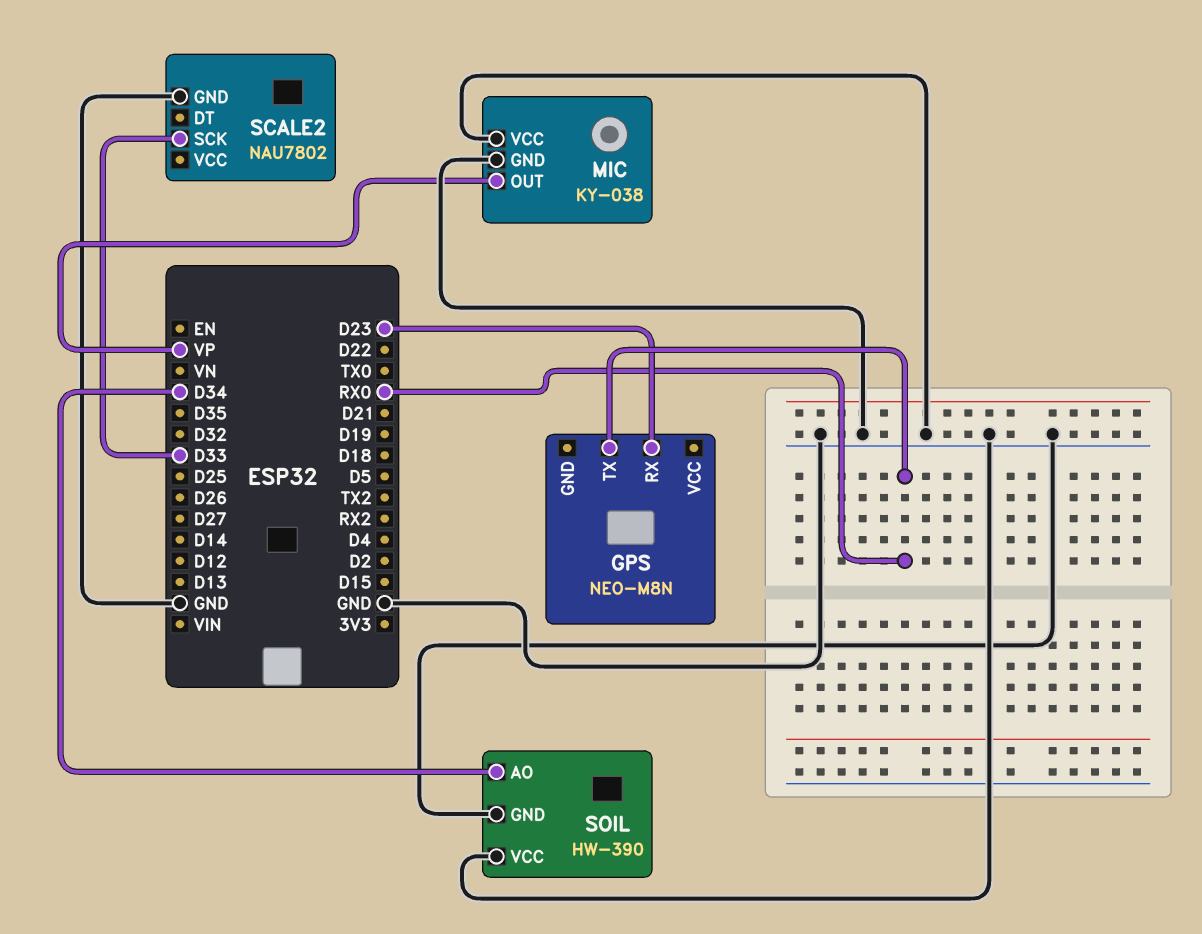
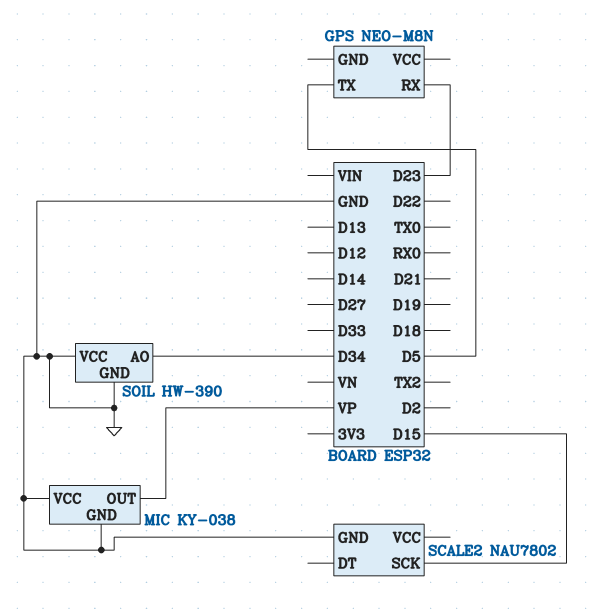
GPS pin TX: RX0 -> D5
SCALE2 pin SCK: D33 -> D15

